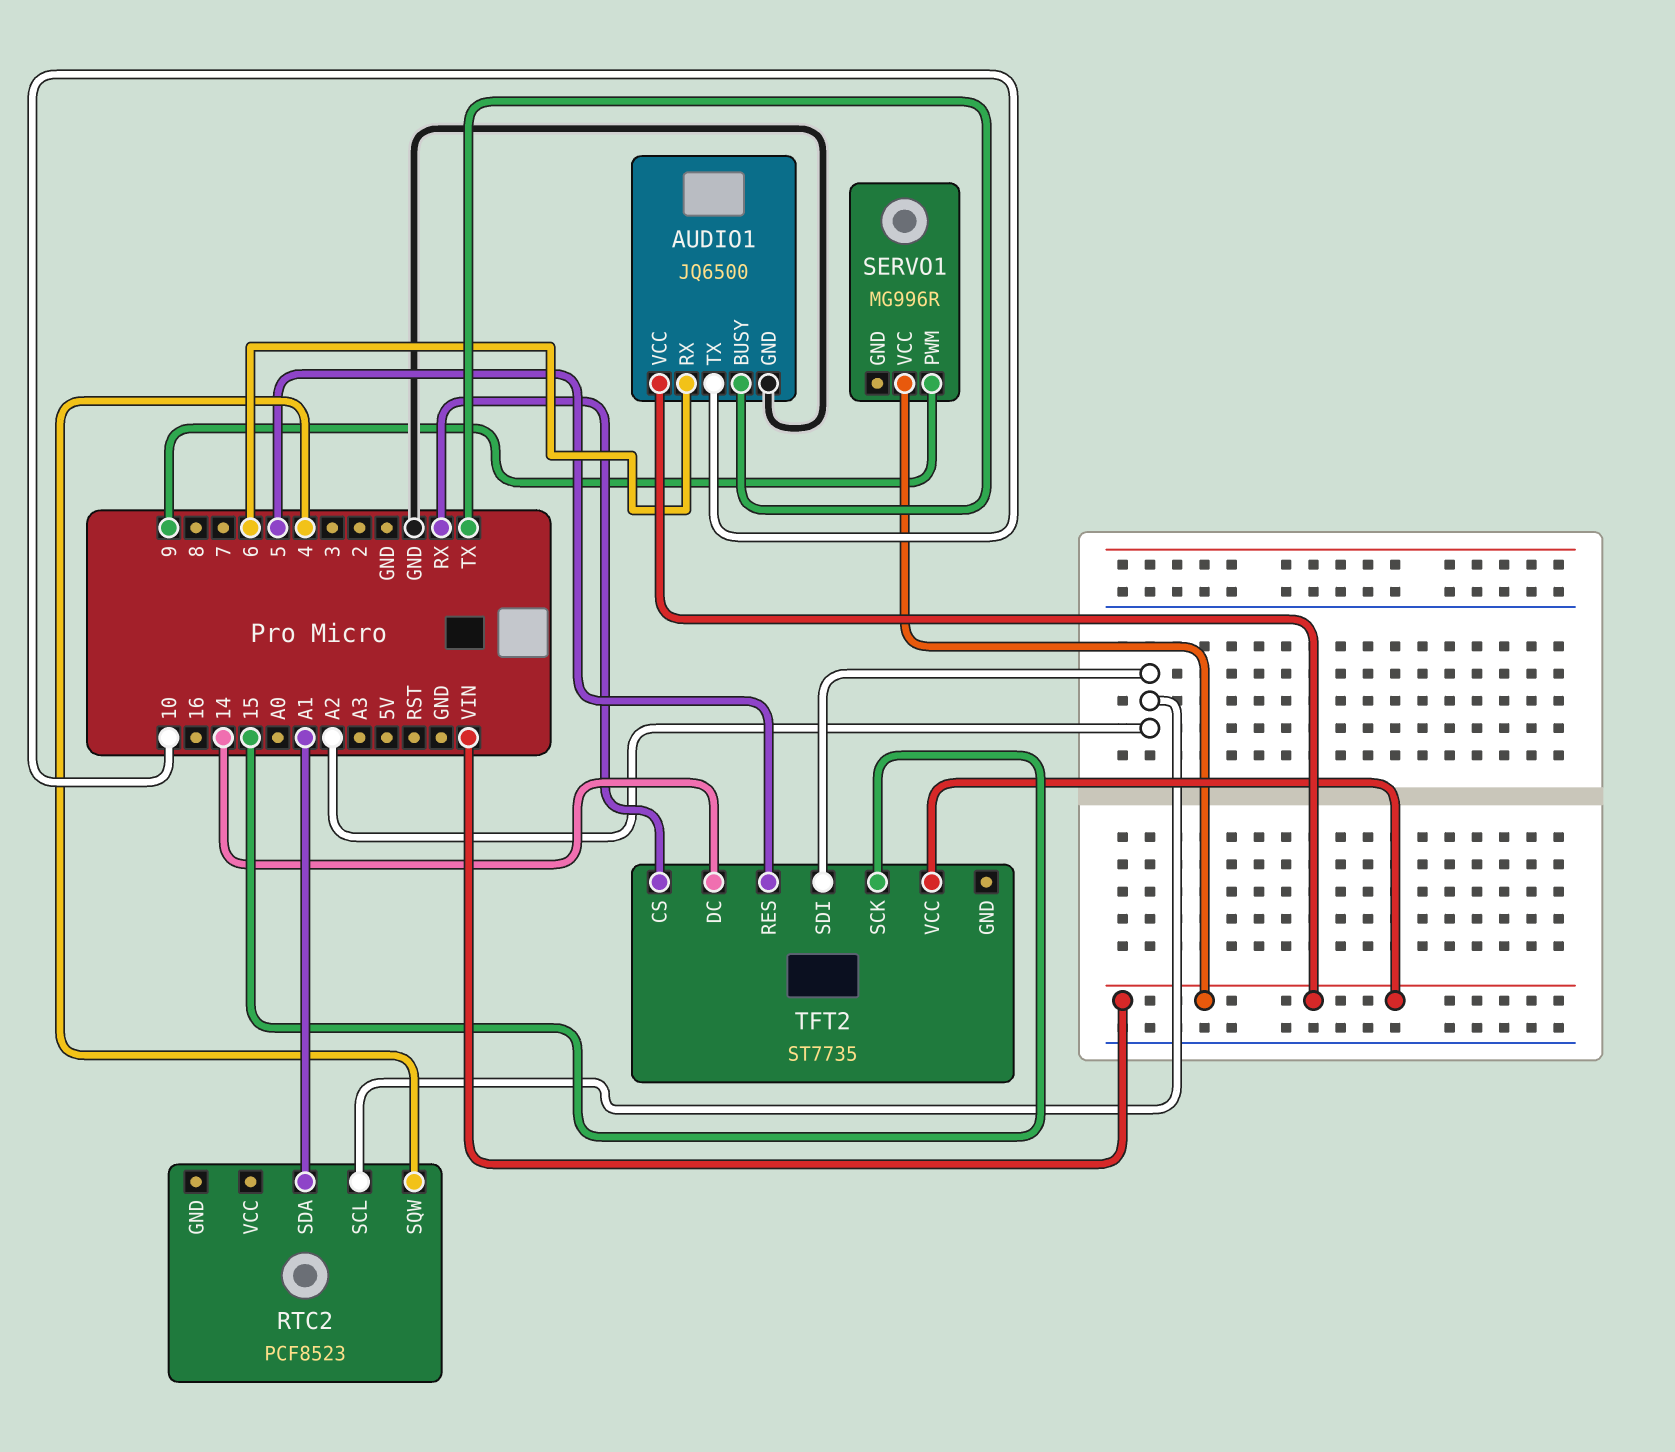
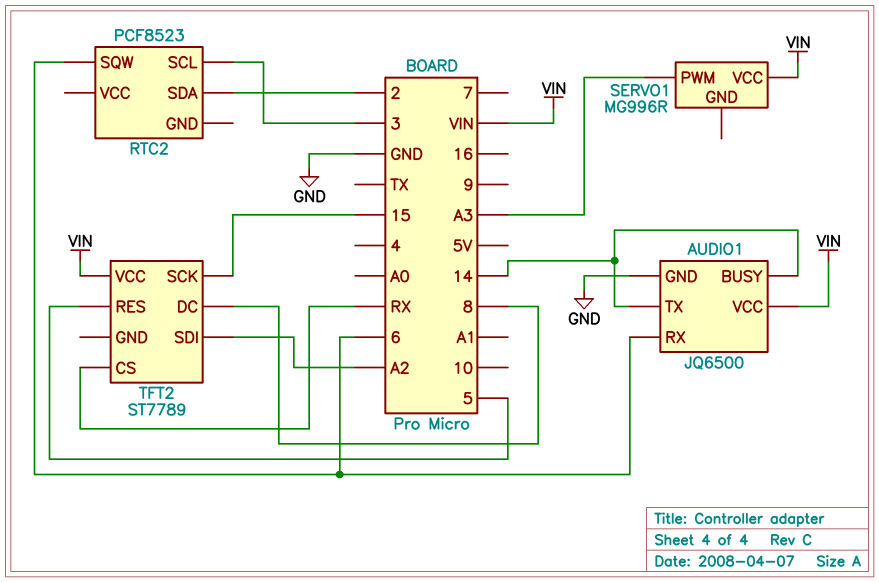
AUDIO1 pin BUSY: TX -> 14
AUDIO1 pin TX: 10 -> 14
RTC2 pin SCL: A2 -> 3
RTC2 pin SDA: A1 -> 2
RTC2 pin SQW: 4 -> 6
SERVO1 pin PWM: 9 -> A3
TFT2: ST7735 -> ST7789
TFT2 pin DC: 14 -> 8

